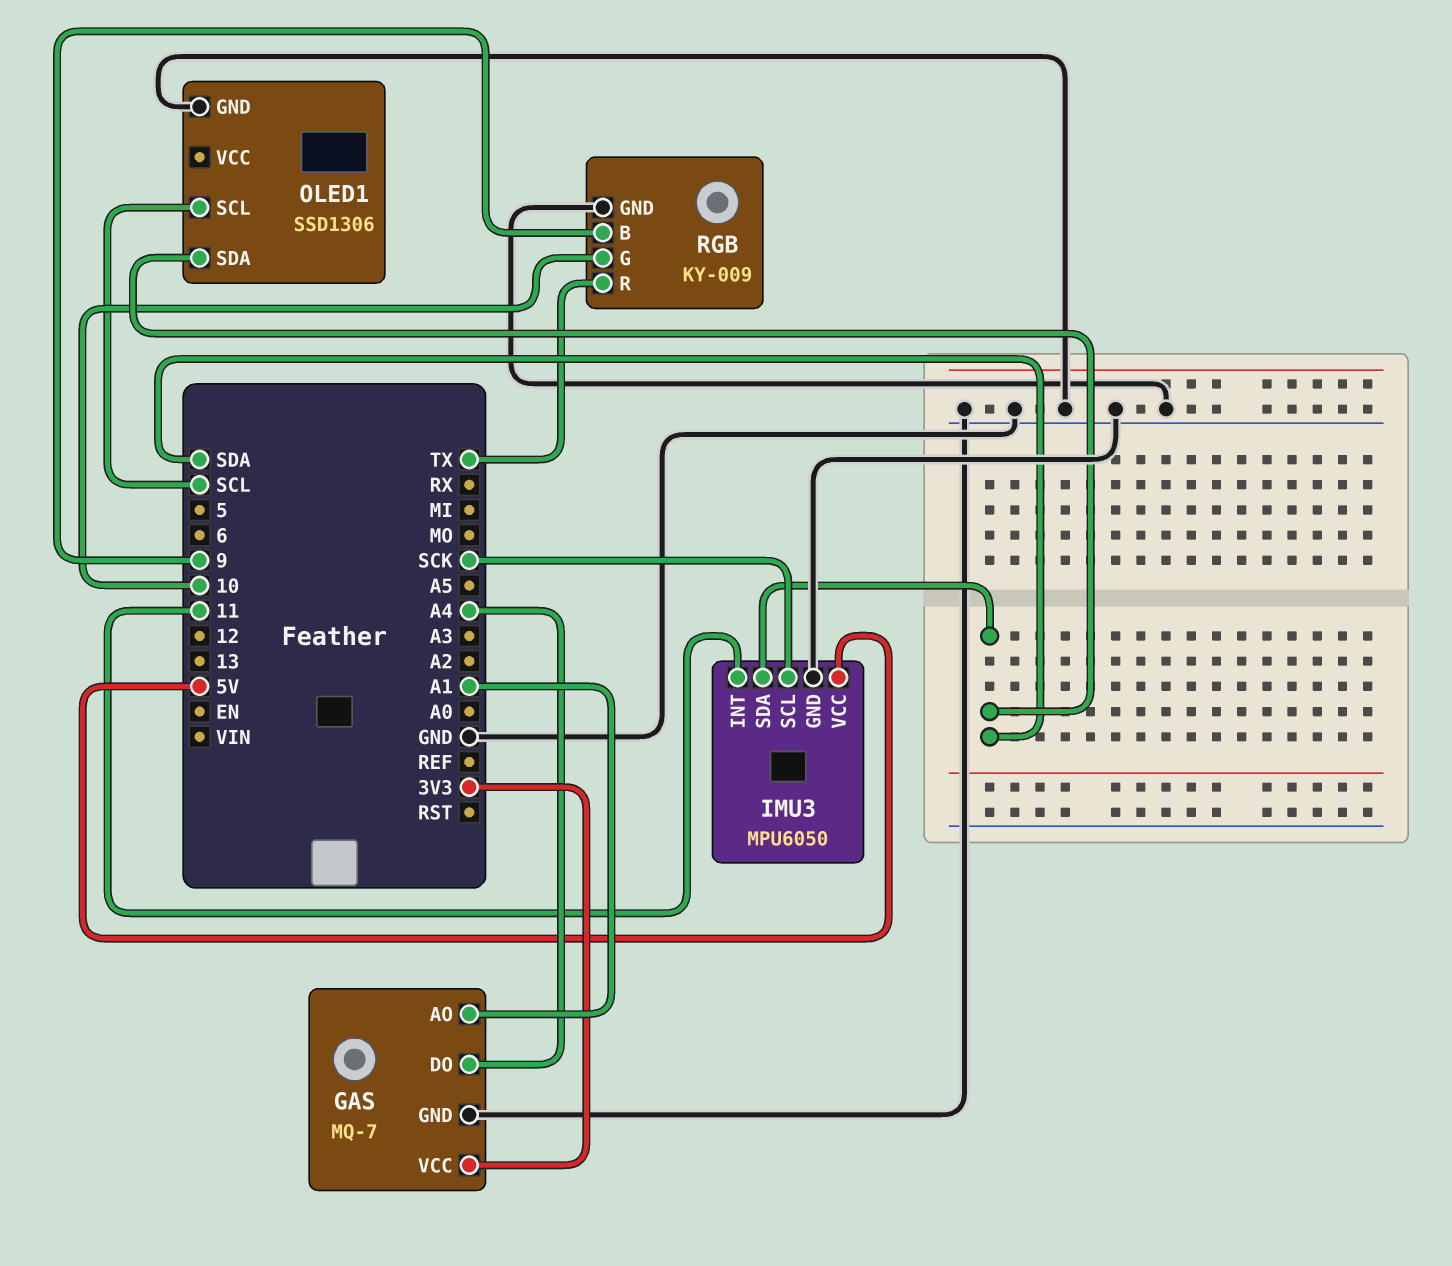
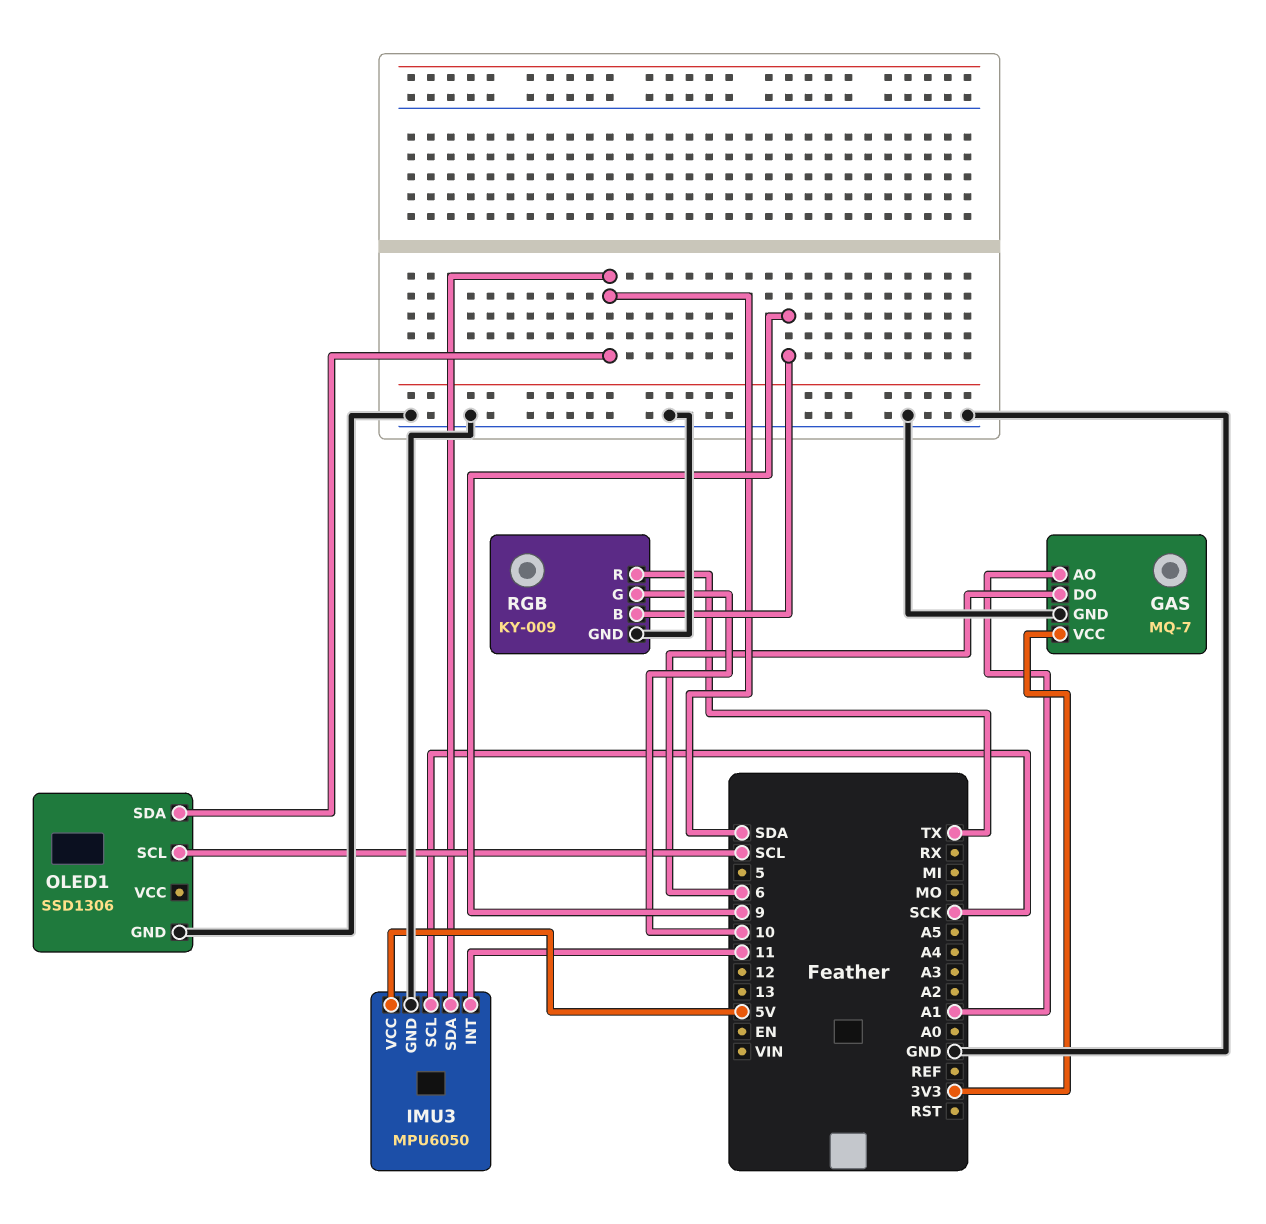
GAS pin DO: A4 -> 6

